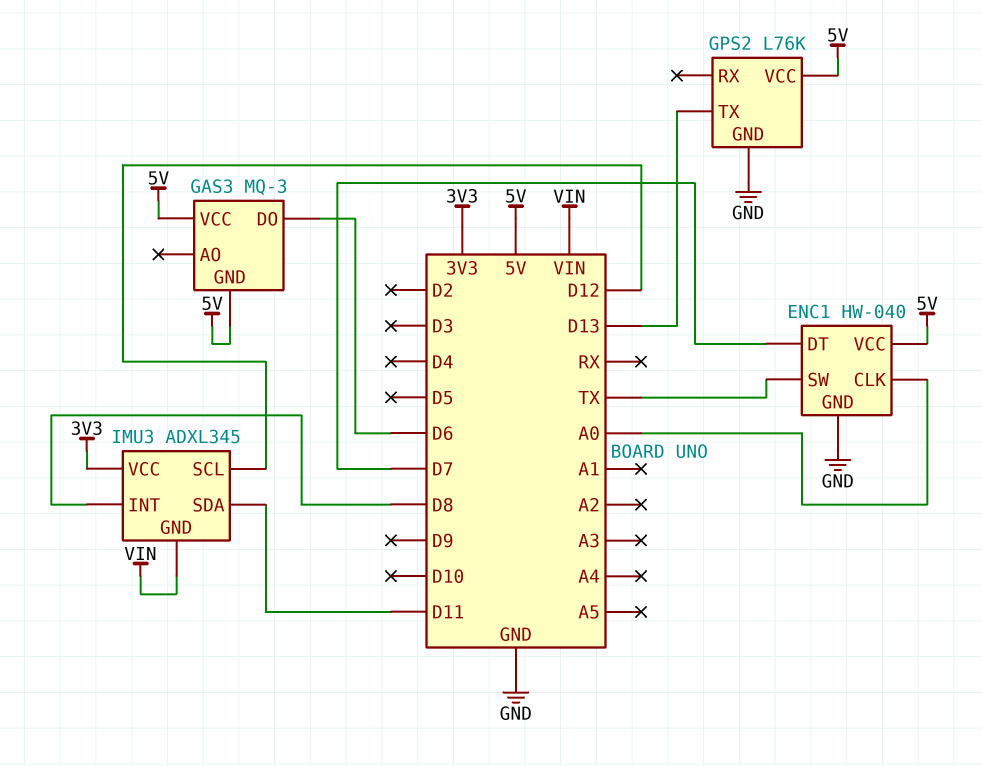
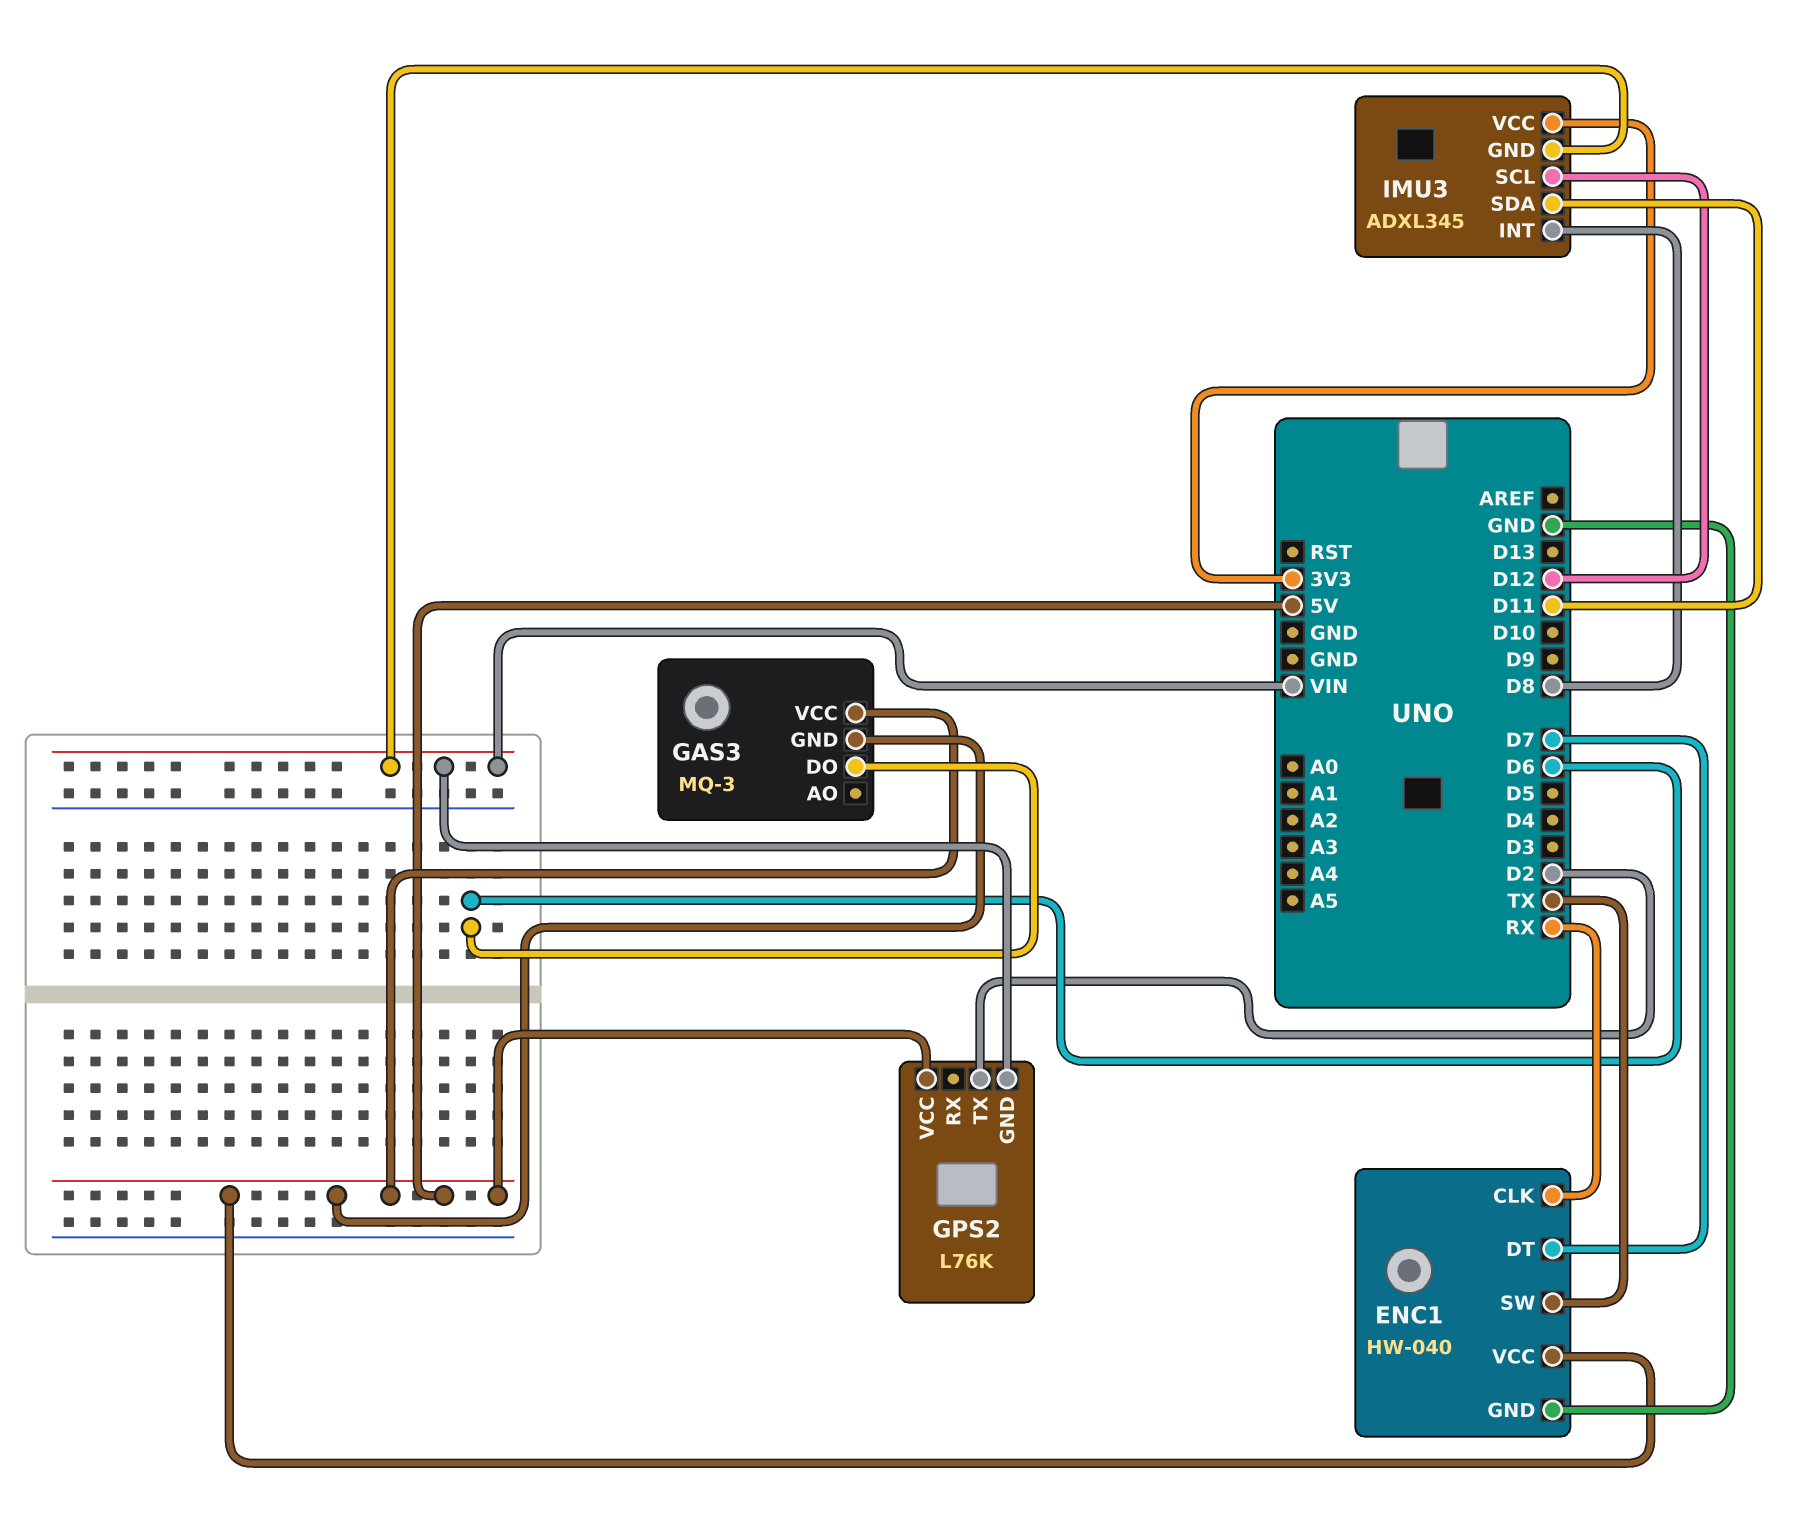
ENC1 pin CLK: A0 -> RX
GPS2 pin GND: GND -> VIN
GPS2 pin TX: D13 -> D2

